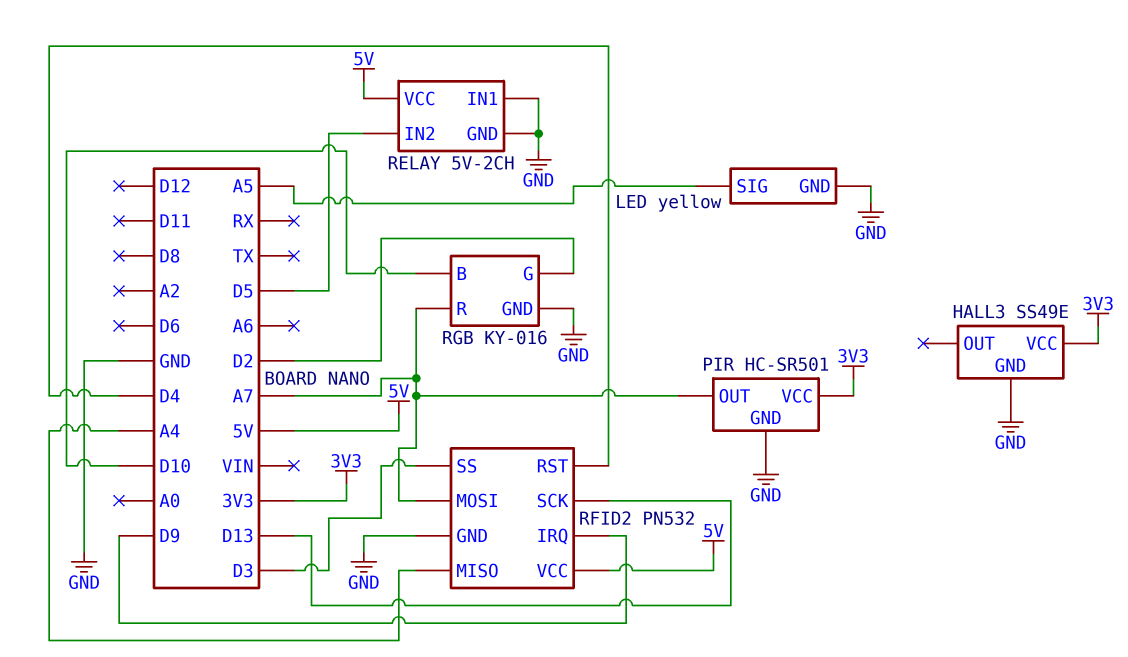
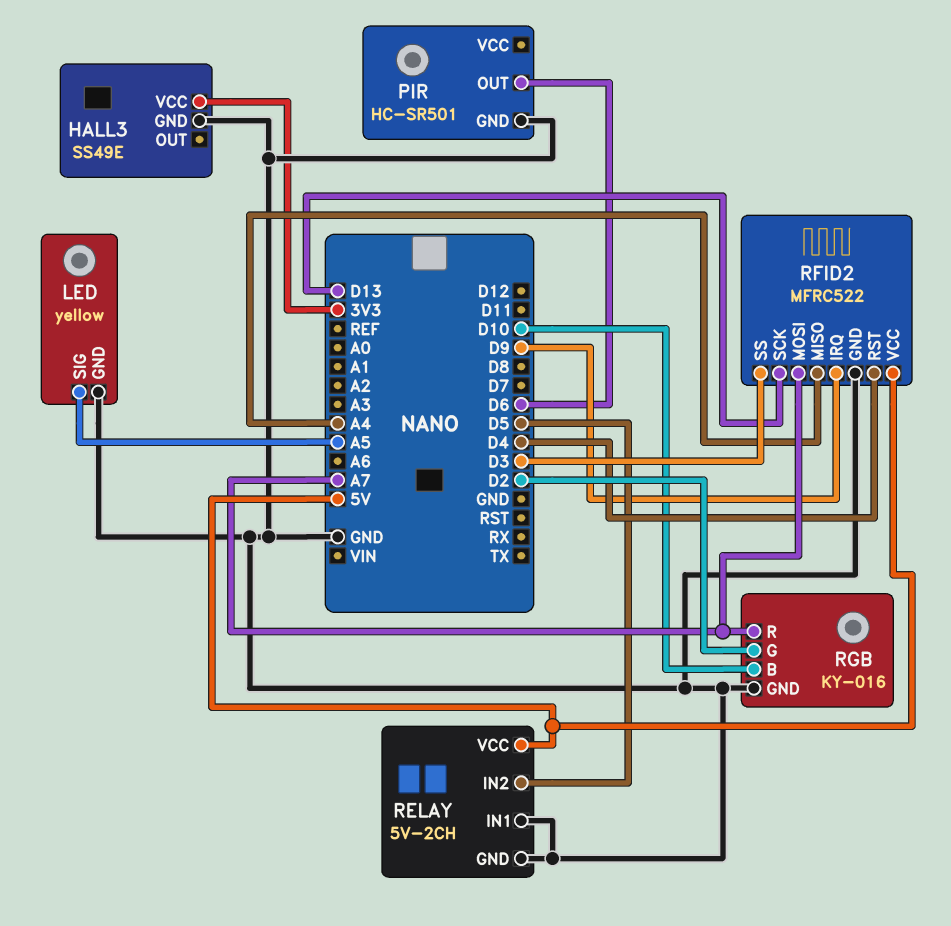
PIR pin OUT: A7 -> D6
PIR pin VCC: 3V3 -> none
RFID2: PN532 -> MFRC522

